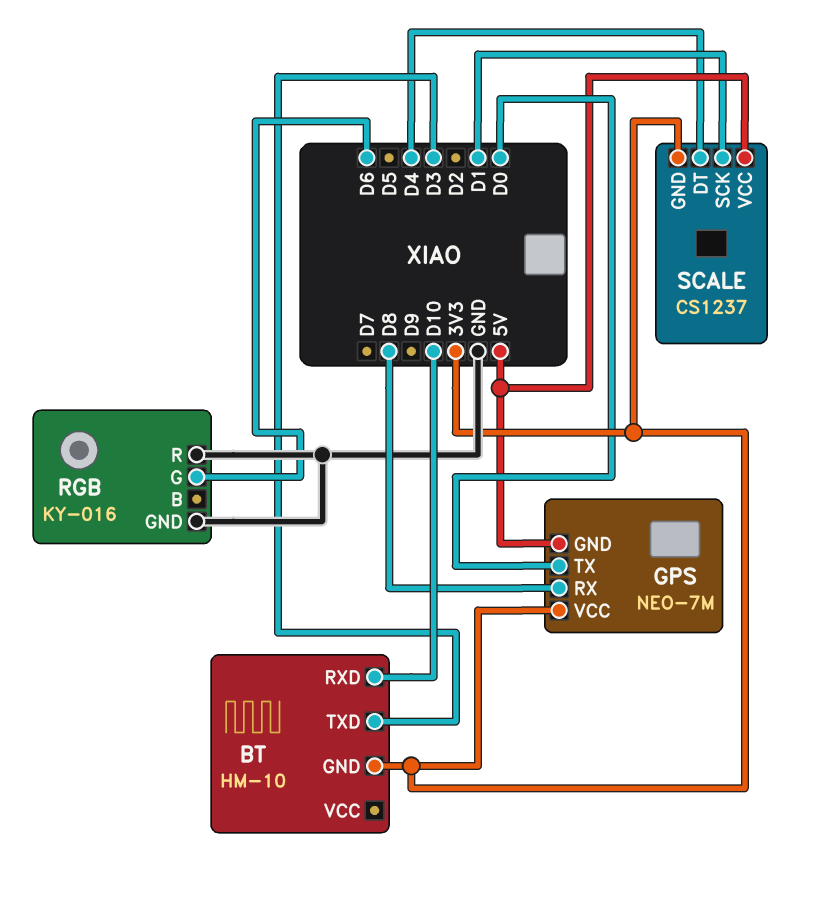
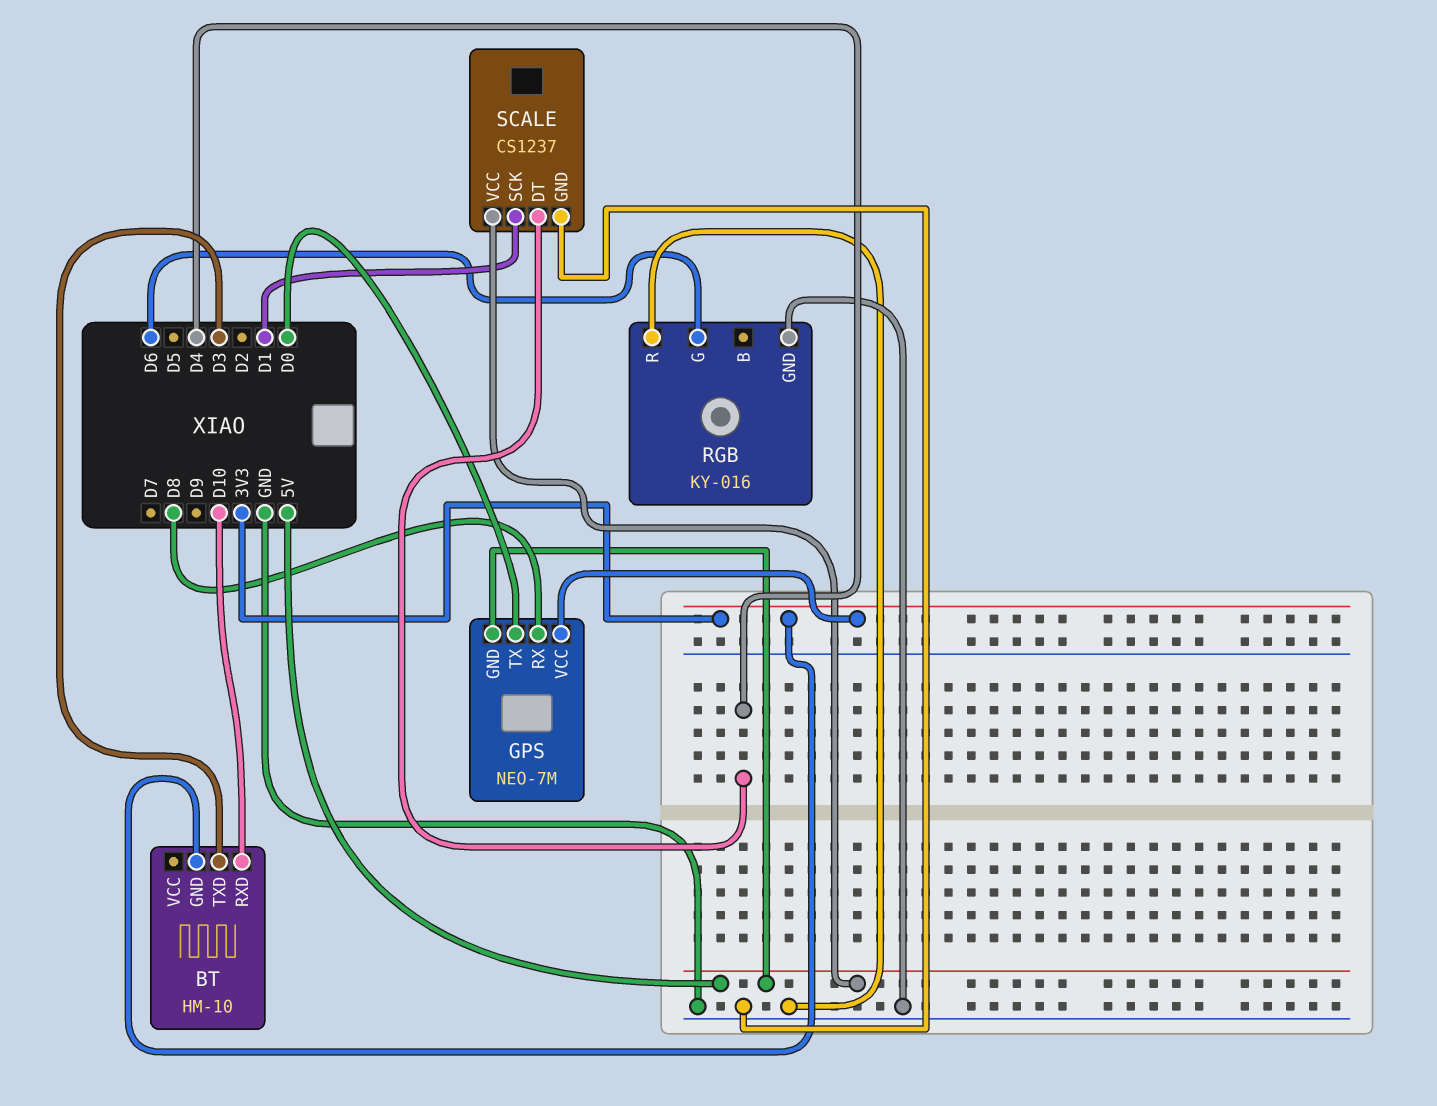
SCALE pin GND: 3V3 -> GND

